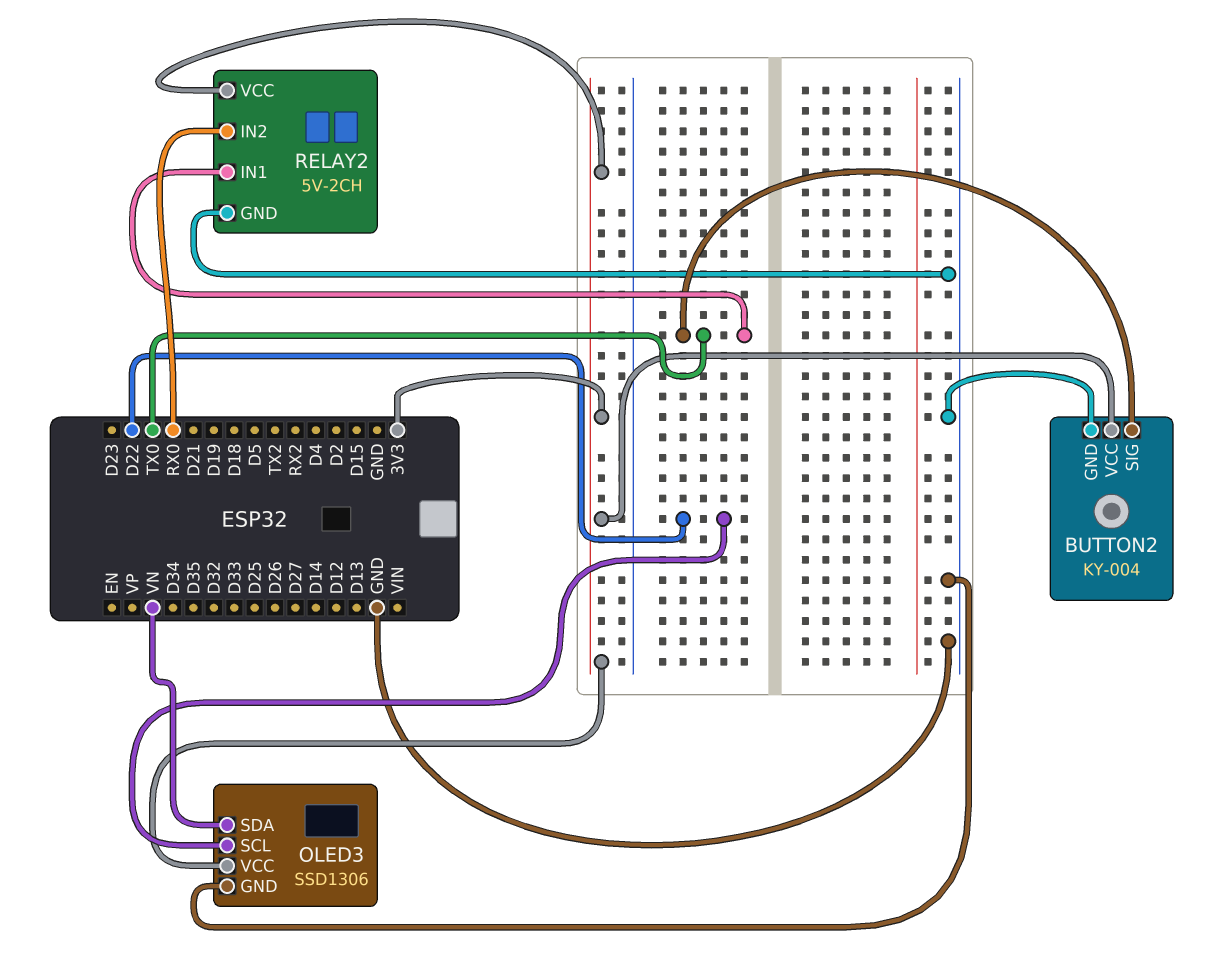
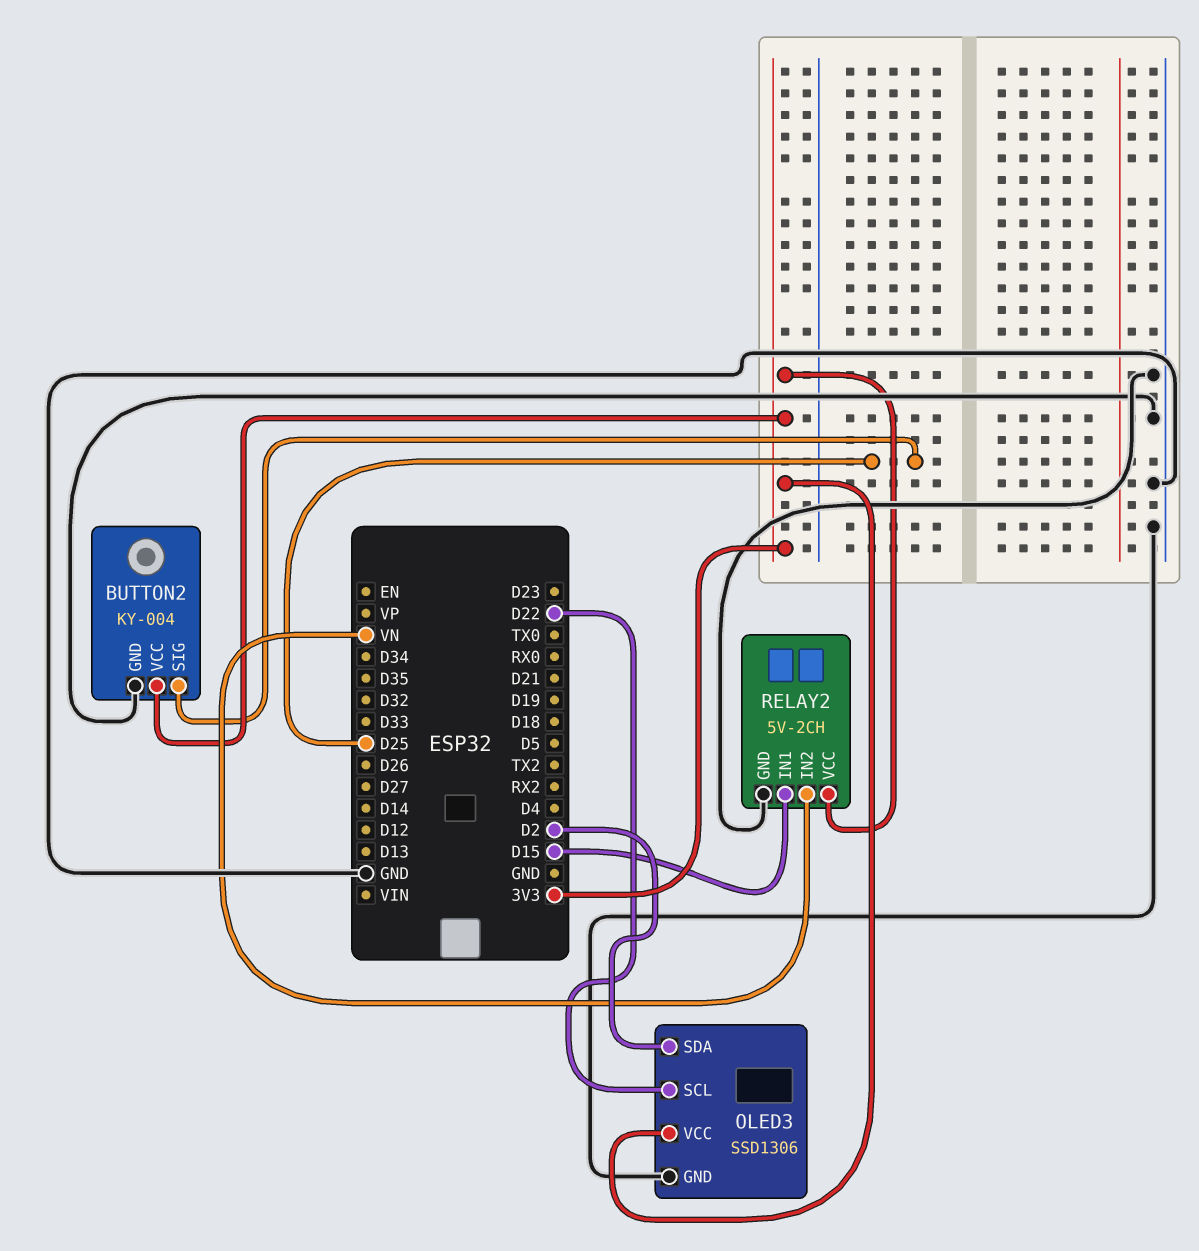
BUTTON2 pin SIG: TX0 -> D25
OLED3 pin SDA: VN -> D2
RELAY2 pin IN1: TX0 -> D15
RELAY2 pin IN2: RX0 -> VN

